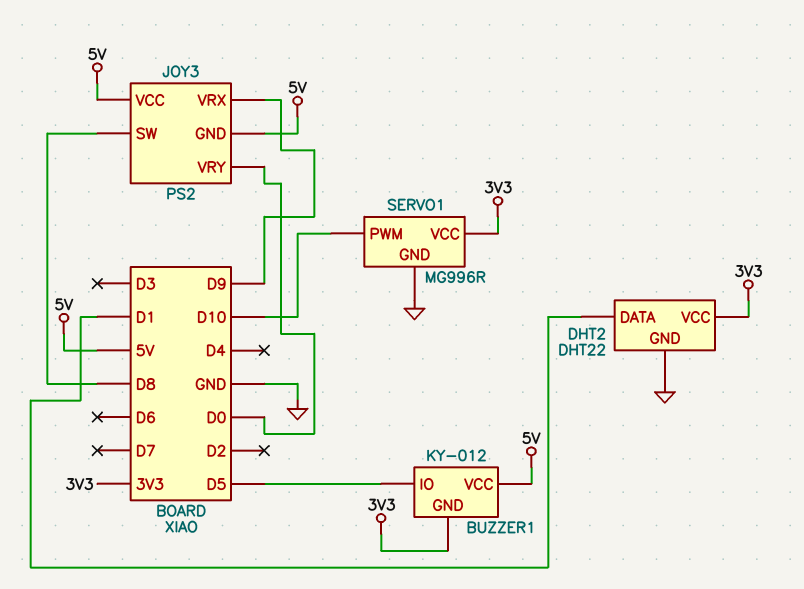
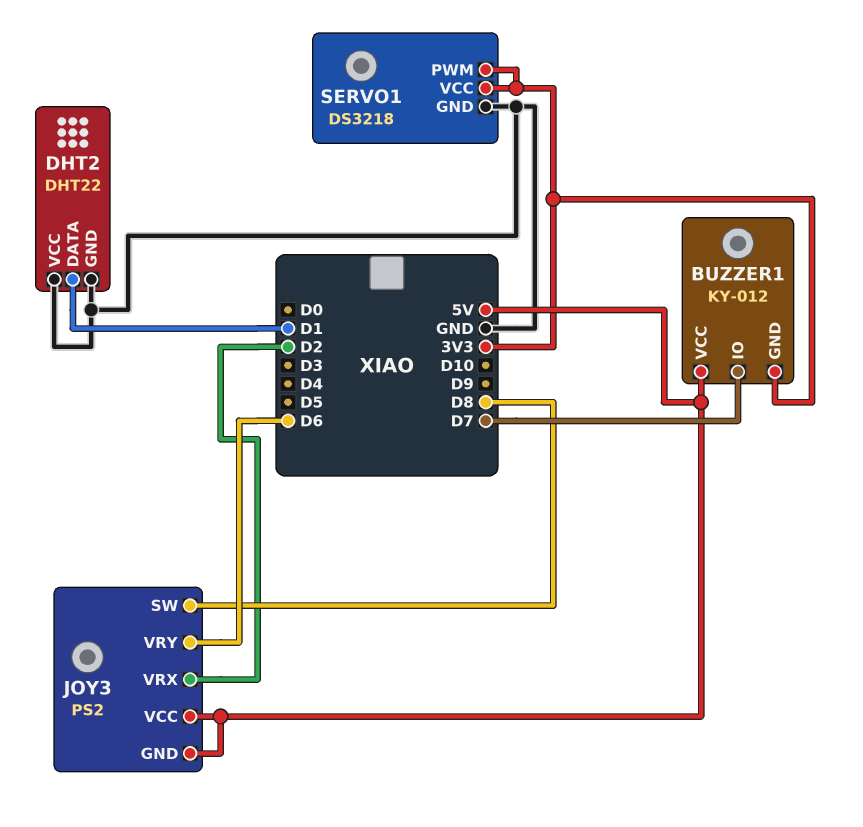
BUZZER1 pin IO: D5 -> D7
DHT2 pin VCC: 3V3 -> GND
JOY3 pin VRX: D9 -> D2
JOY3 pin VRY: D0 -> D6
SERVO1: MG996R -> DS3218
SERVO1 pin PWM: D10 -> 3V3

